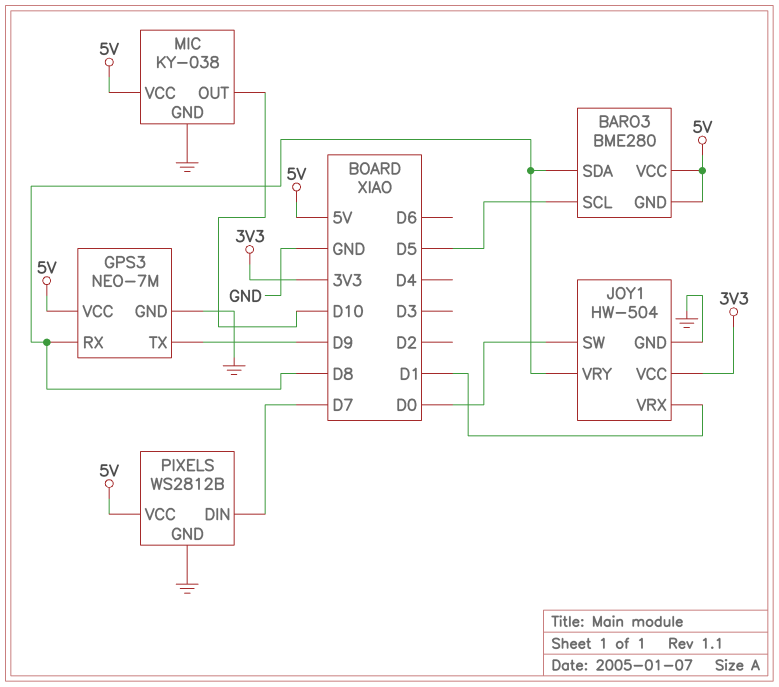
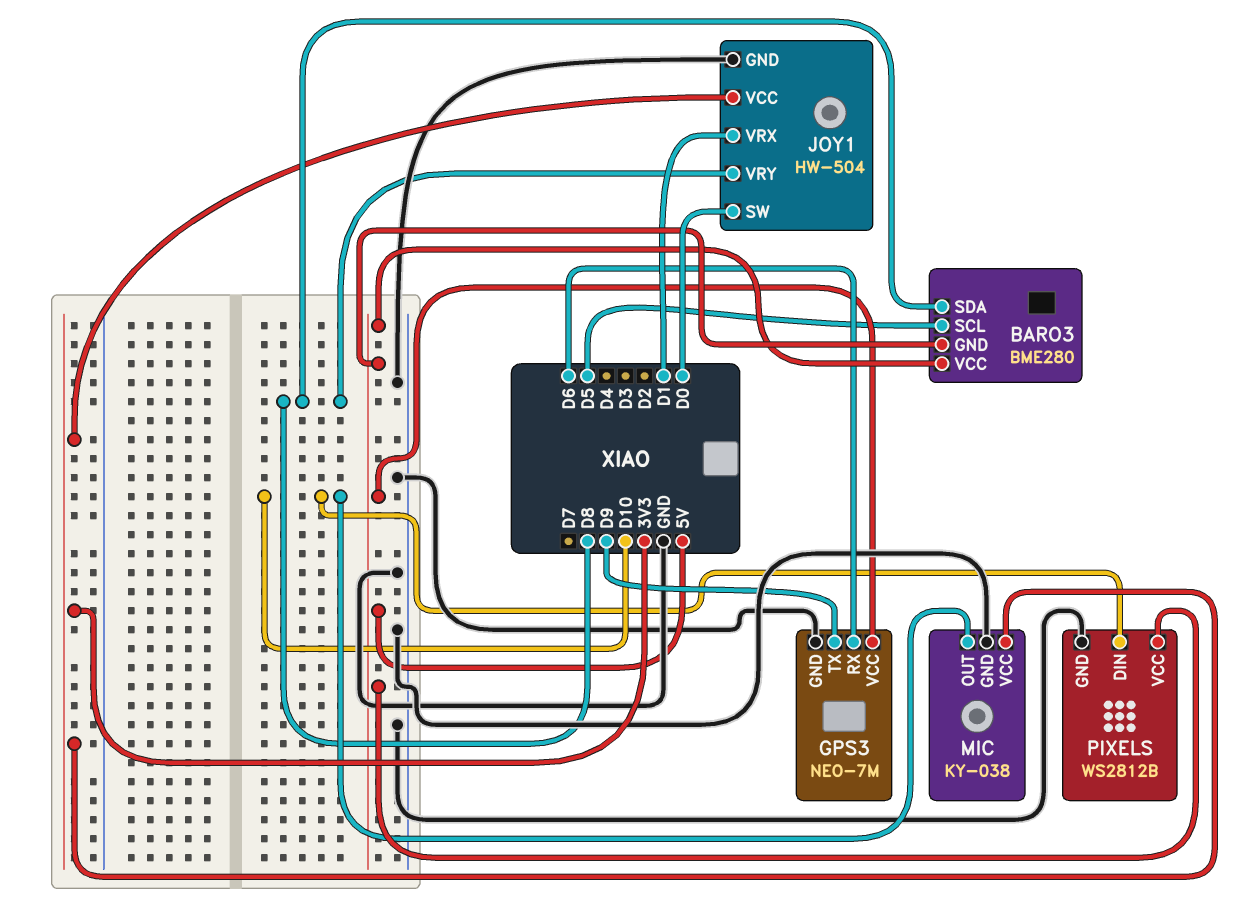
GPS3 pin RX: D8 -> D6
MIC pin VCC: 5V -> 3V3
PIXELS pin DIN: D7 -> D10

